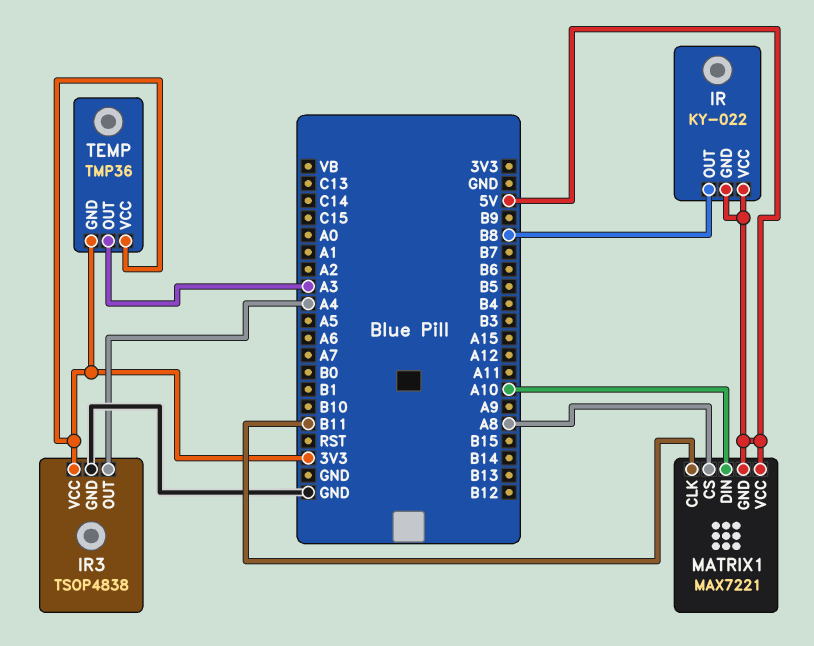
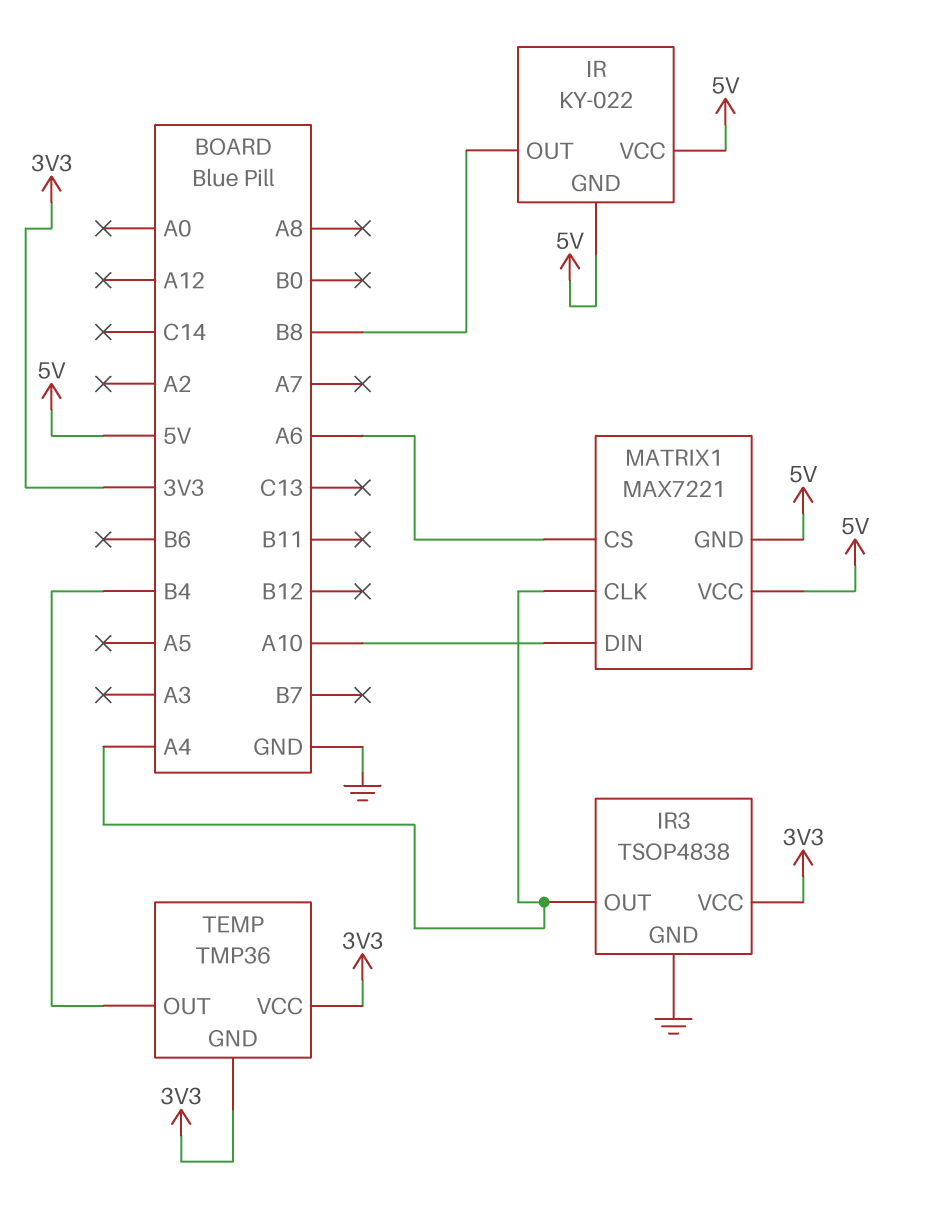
MATRIX1 pin CLK: B11 -> A4
MATRIX1 pin CS: A8 -> A6
TEMP pin OUT: A3 -> B4

